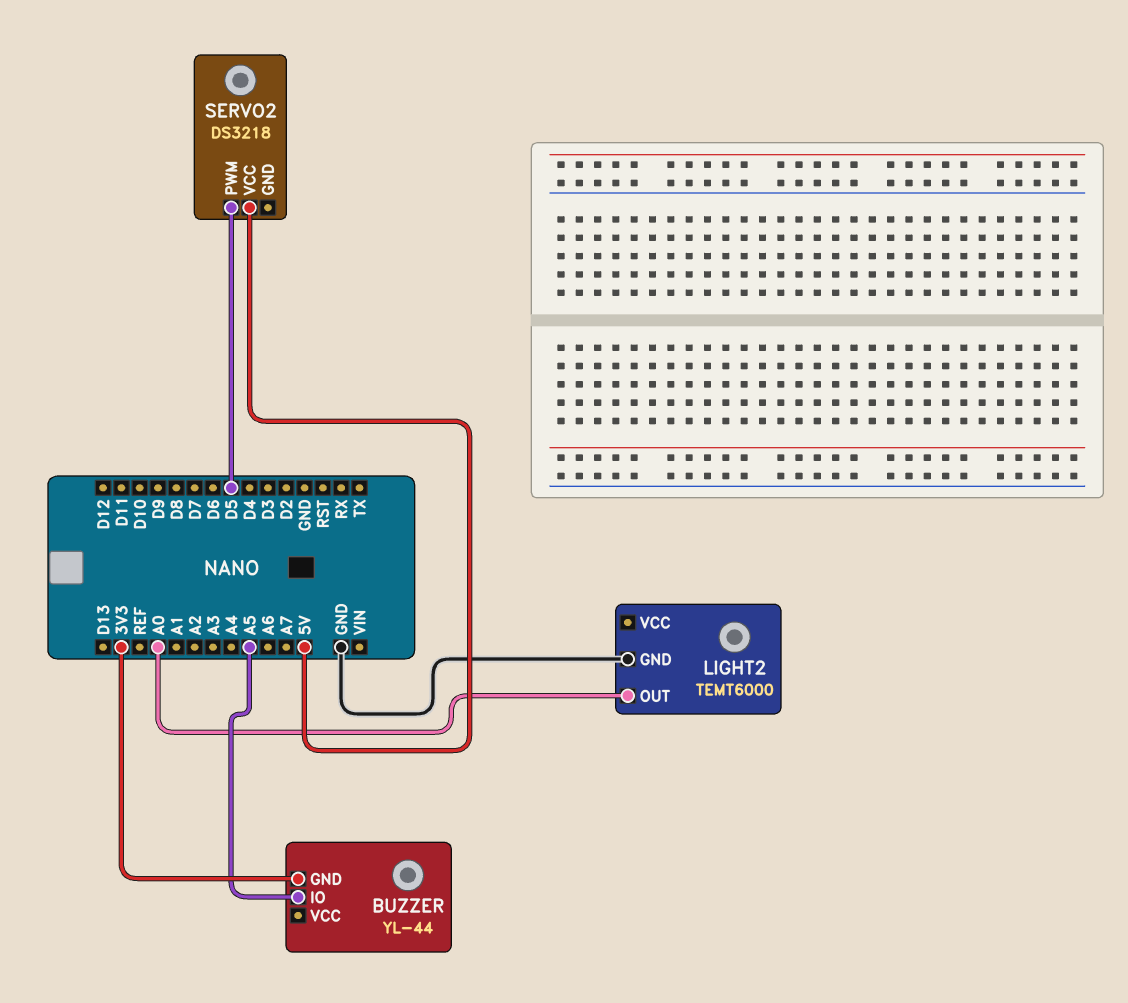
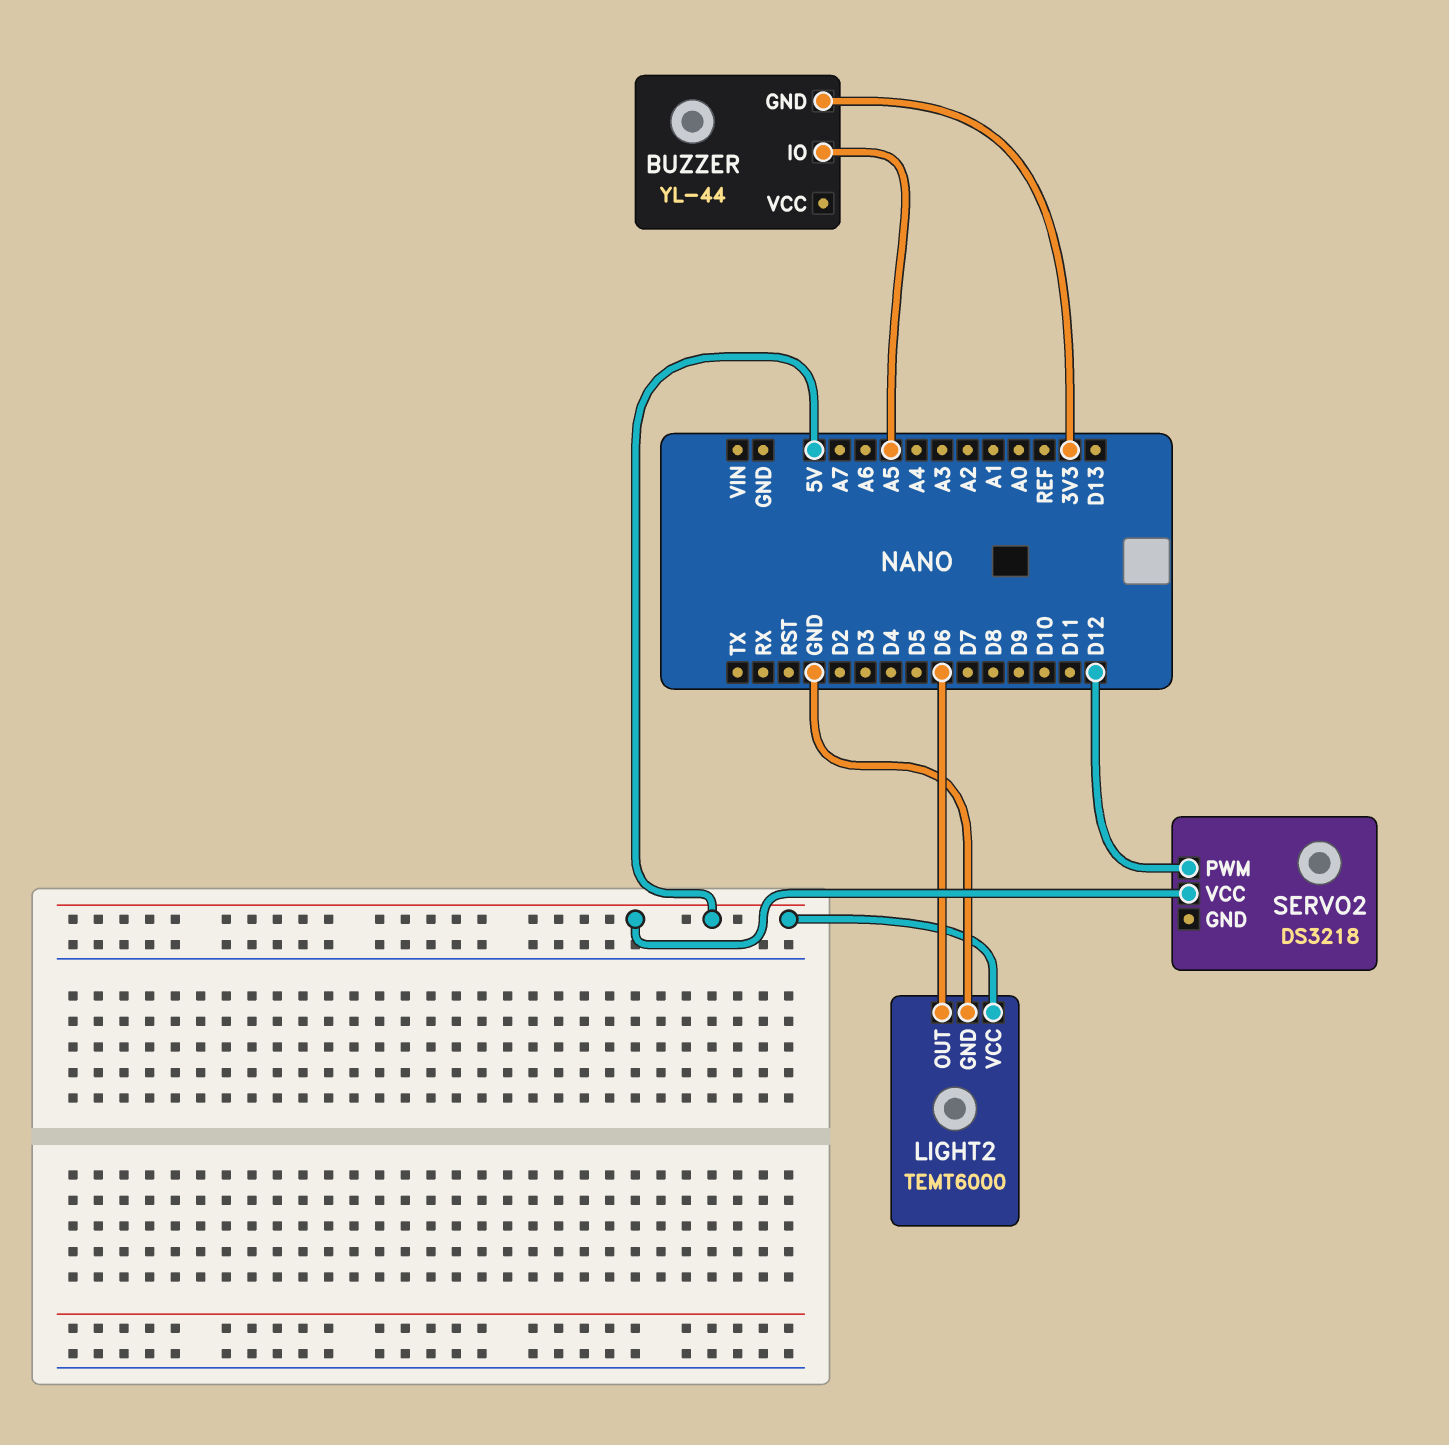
LIGHT2 pin OUT: A0 -> D6
LIGHT2 pin VCC: none -> 5V
SERVO2 pin PWM: D5 -> D12

